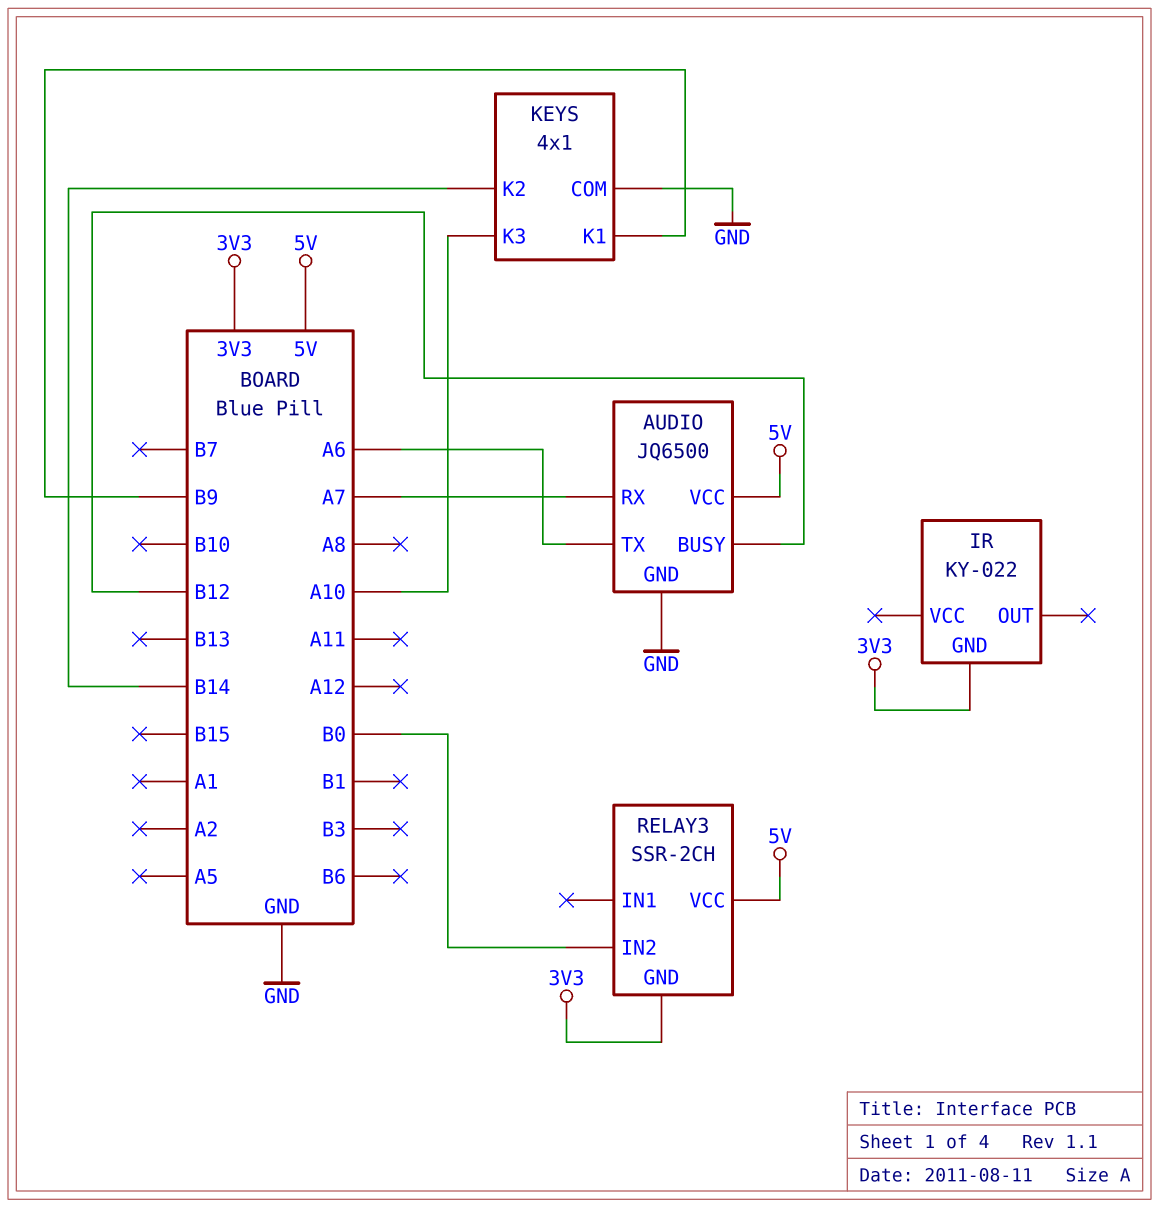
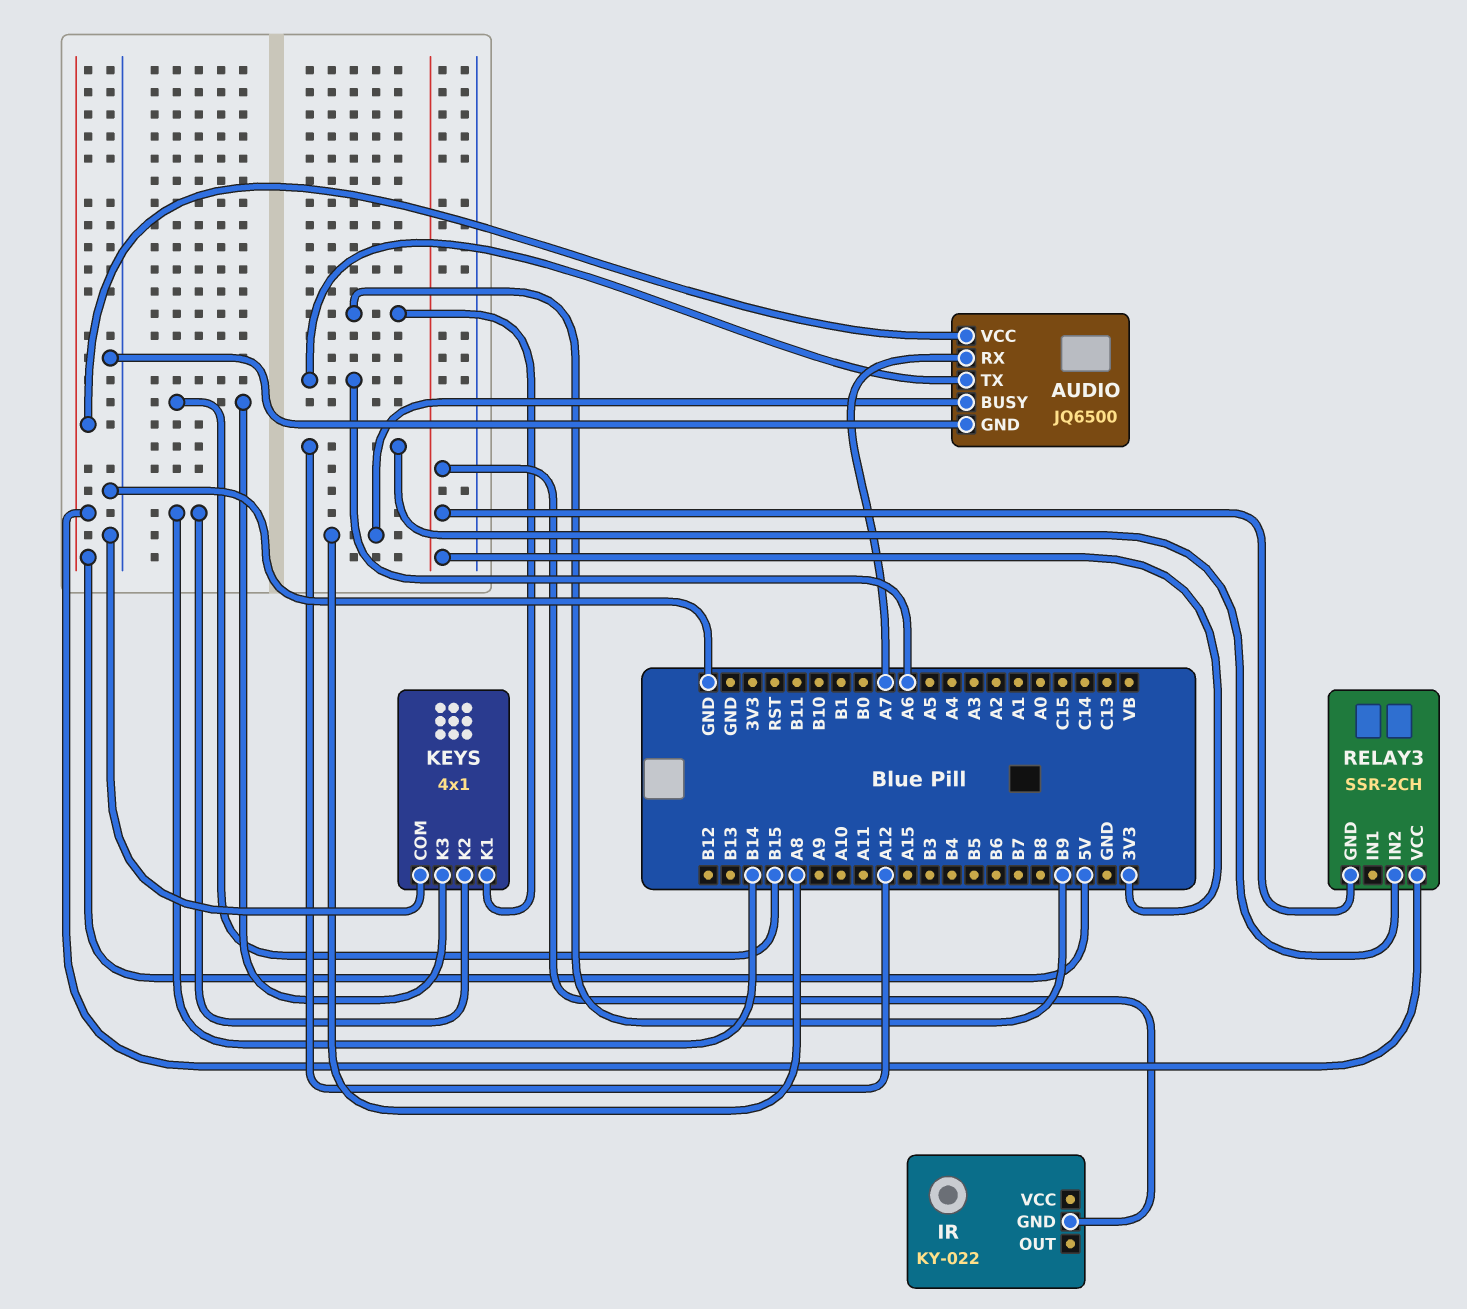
AUDIO pin BUSY: B12 -> A8
KEYS pin K3: A10 -> B15
RELAY3 pin IN2: B0 -> A12

